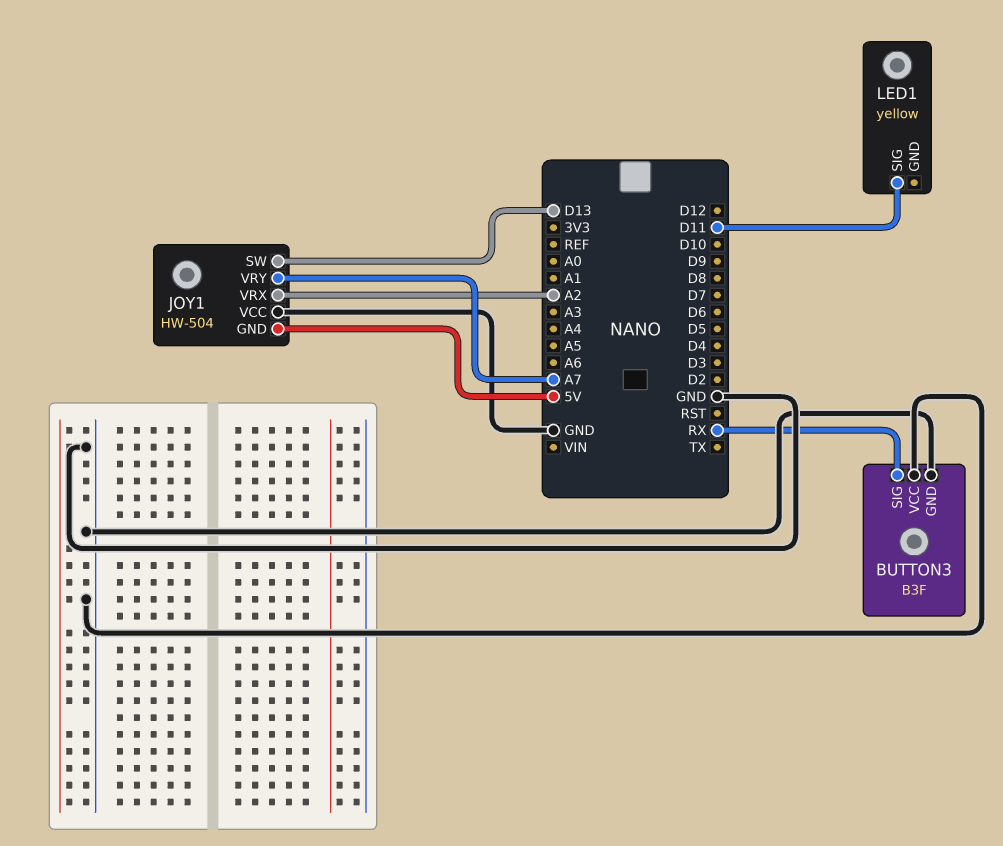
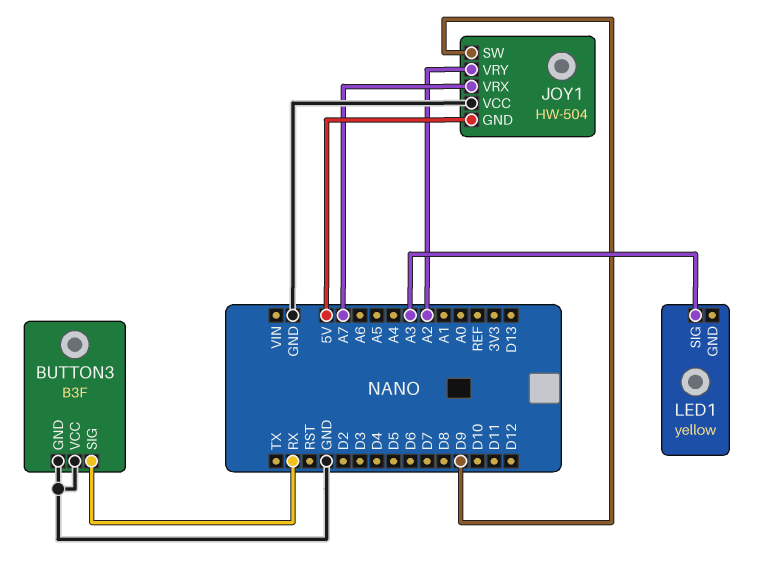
JOY1 pin SW: D13 -> D9
JOY1 pin VRX: A2 -> A7
JOY1 pin VRY: A7 -> A2
LED1 pin SIG: D11 -> A3

